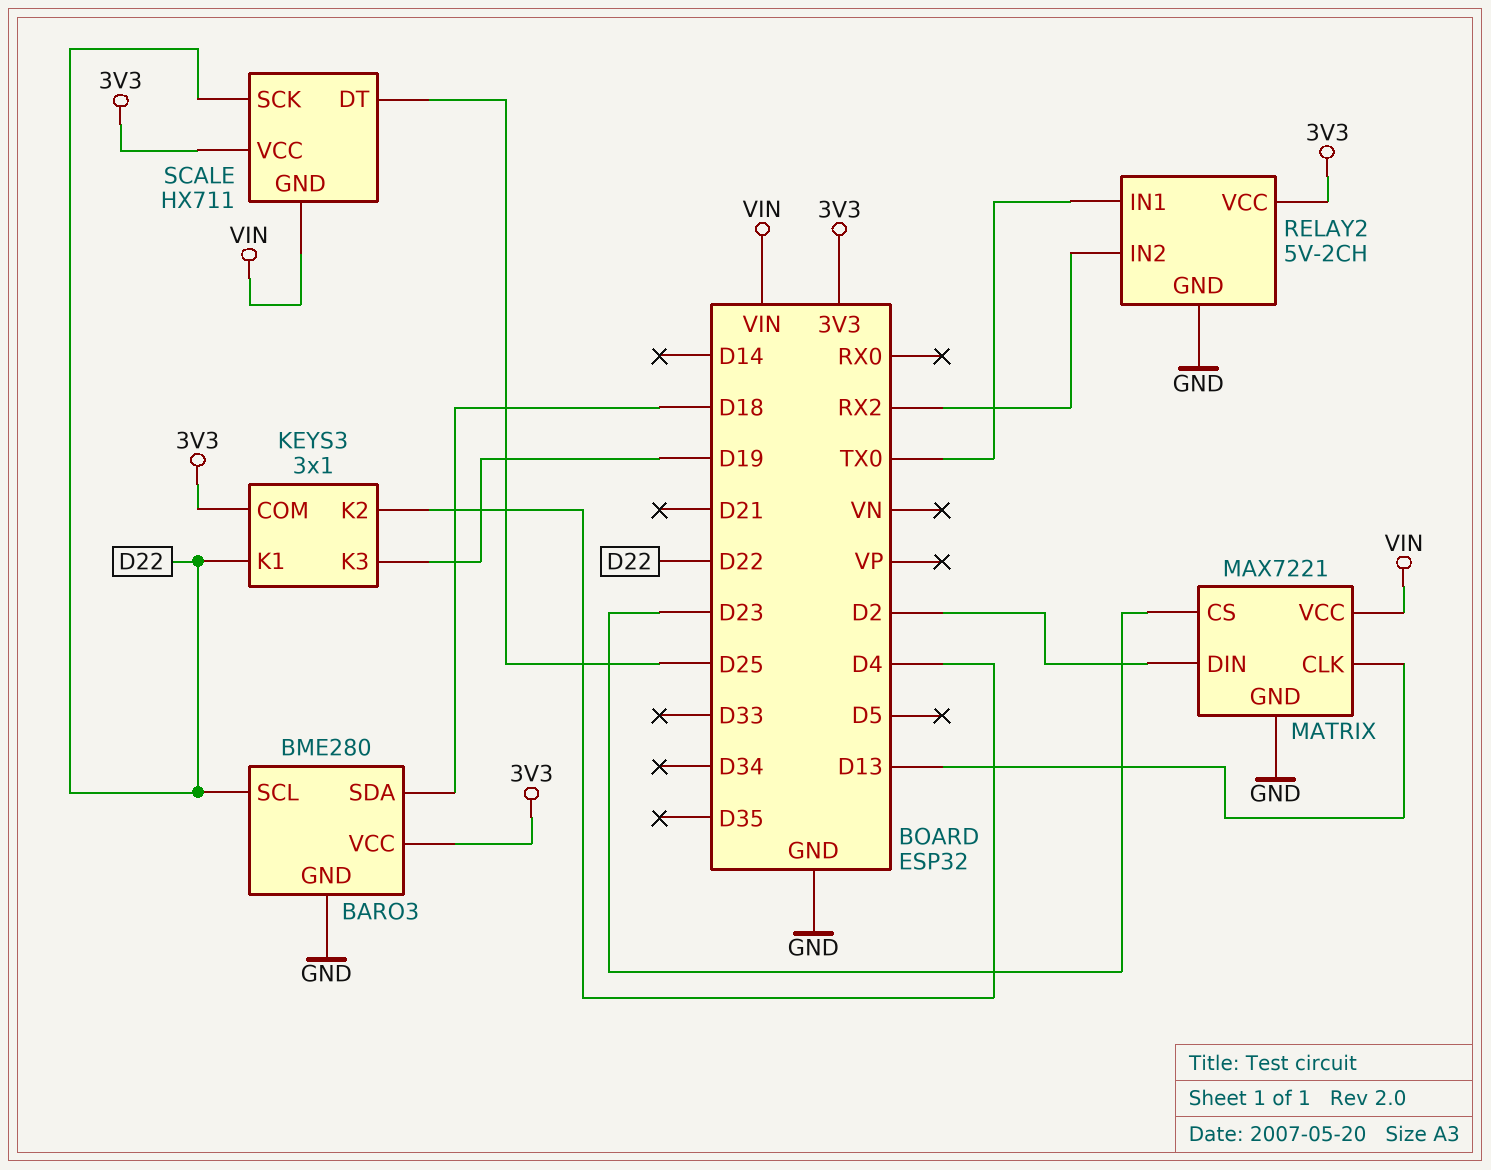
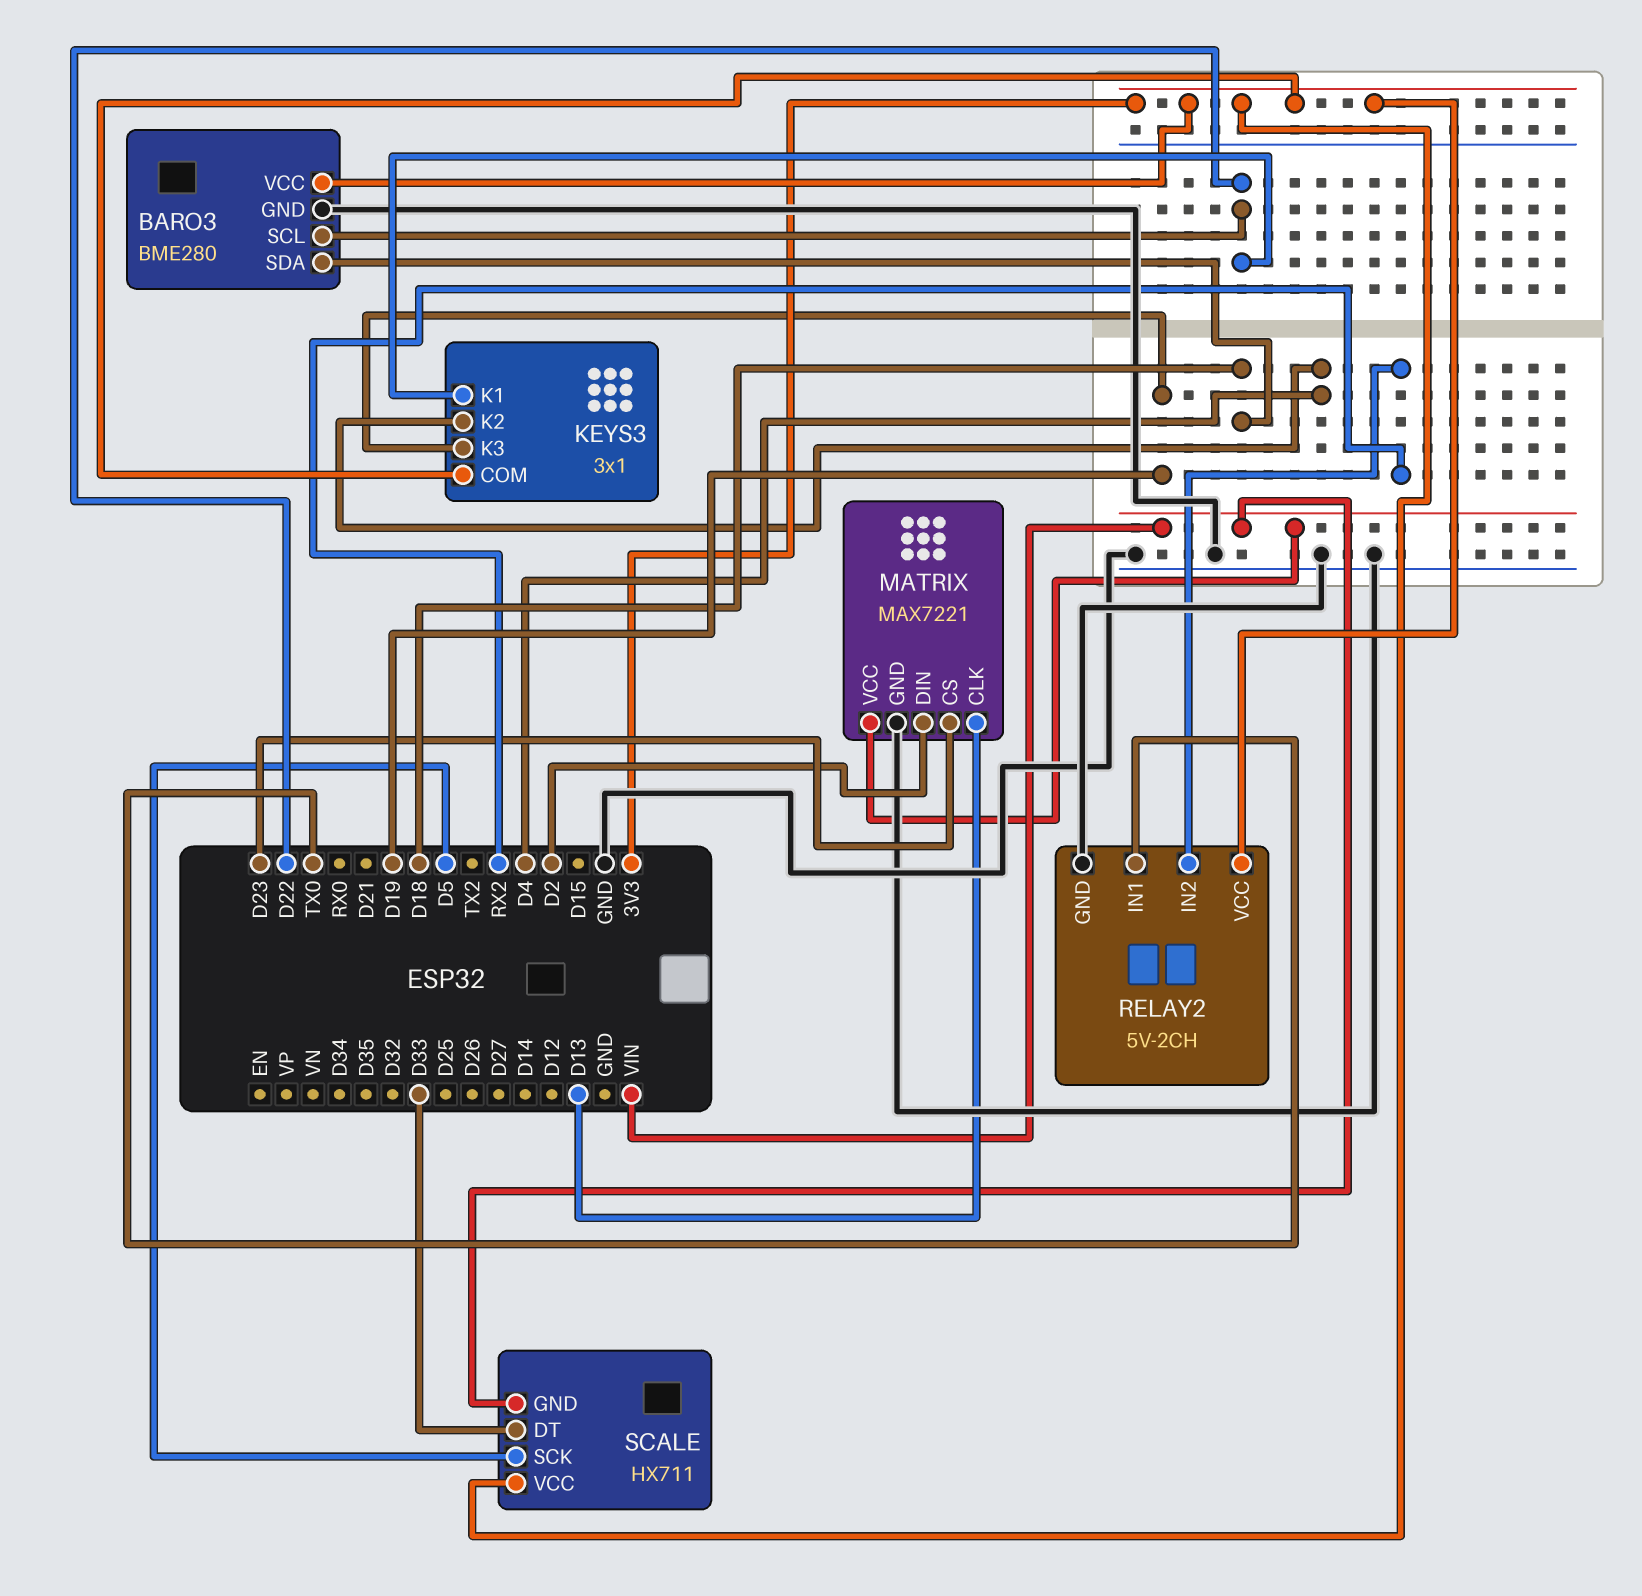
SCALE pin DT: D25 -> D33
SCALE pin SCK: D22 -> D5

